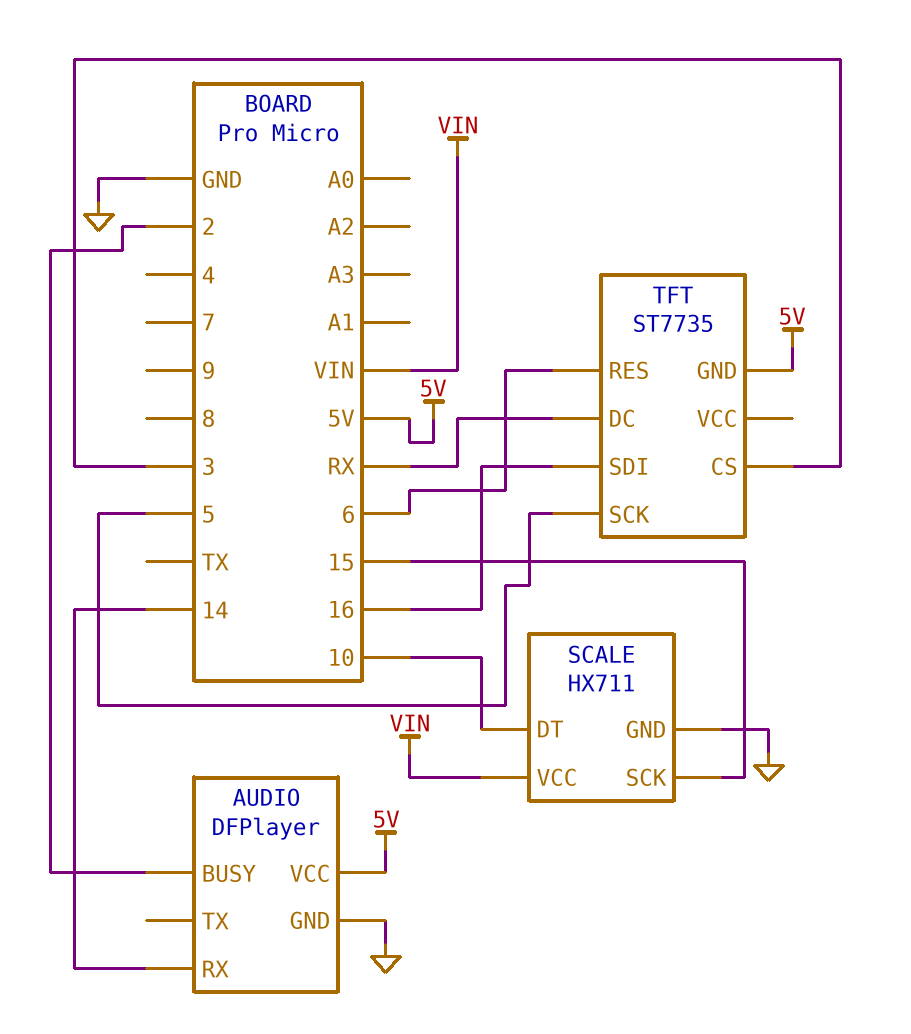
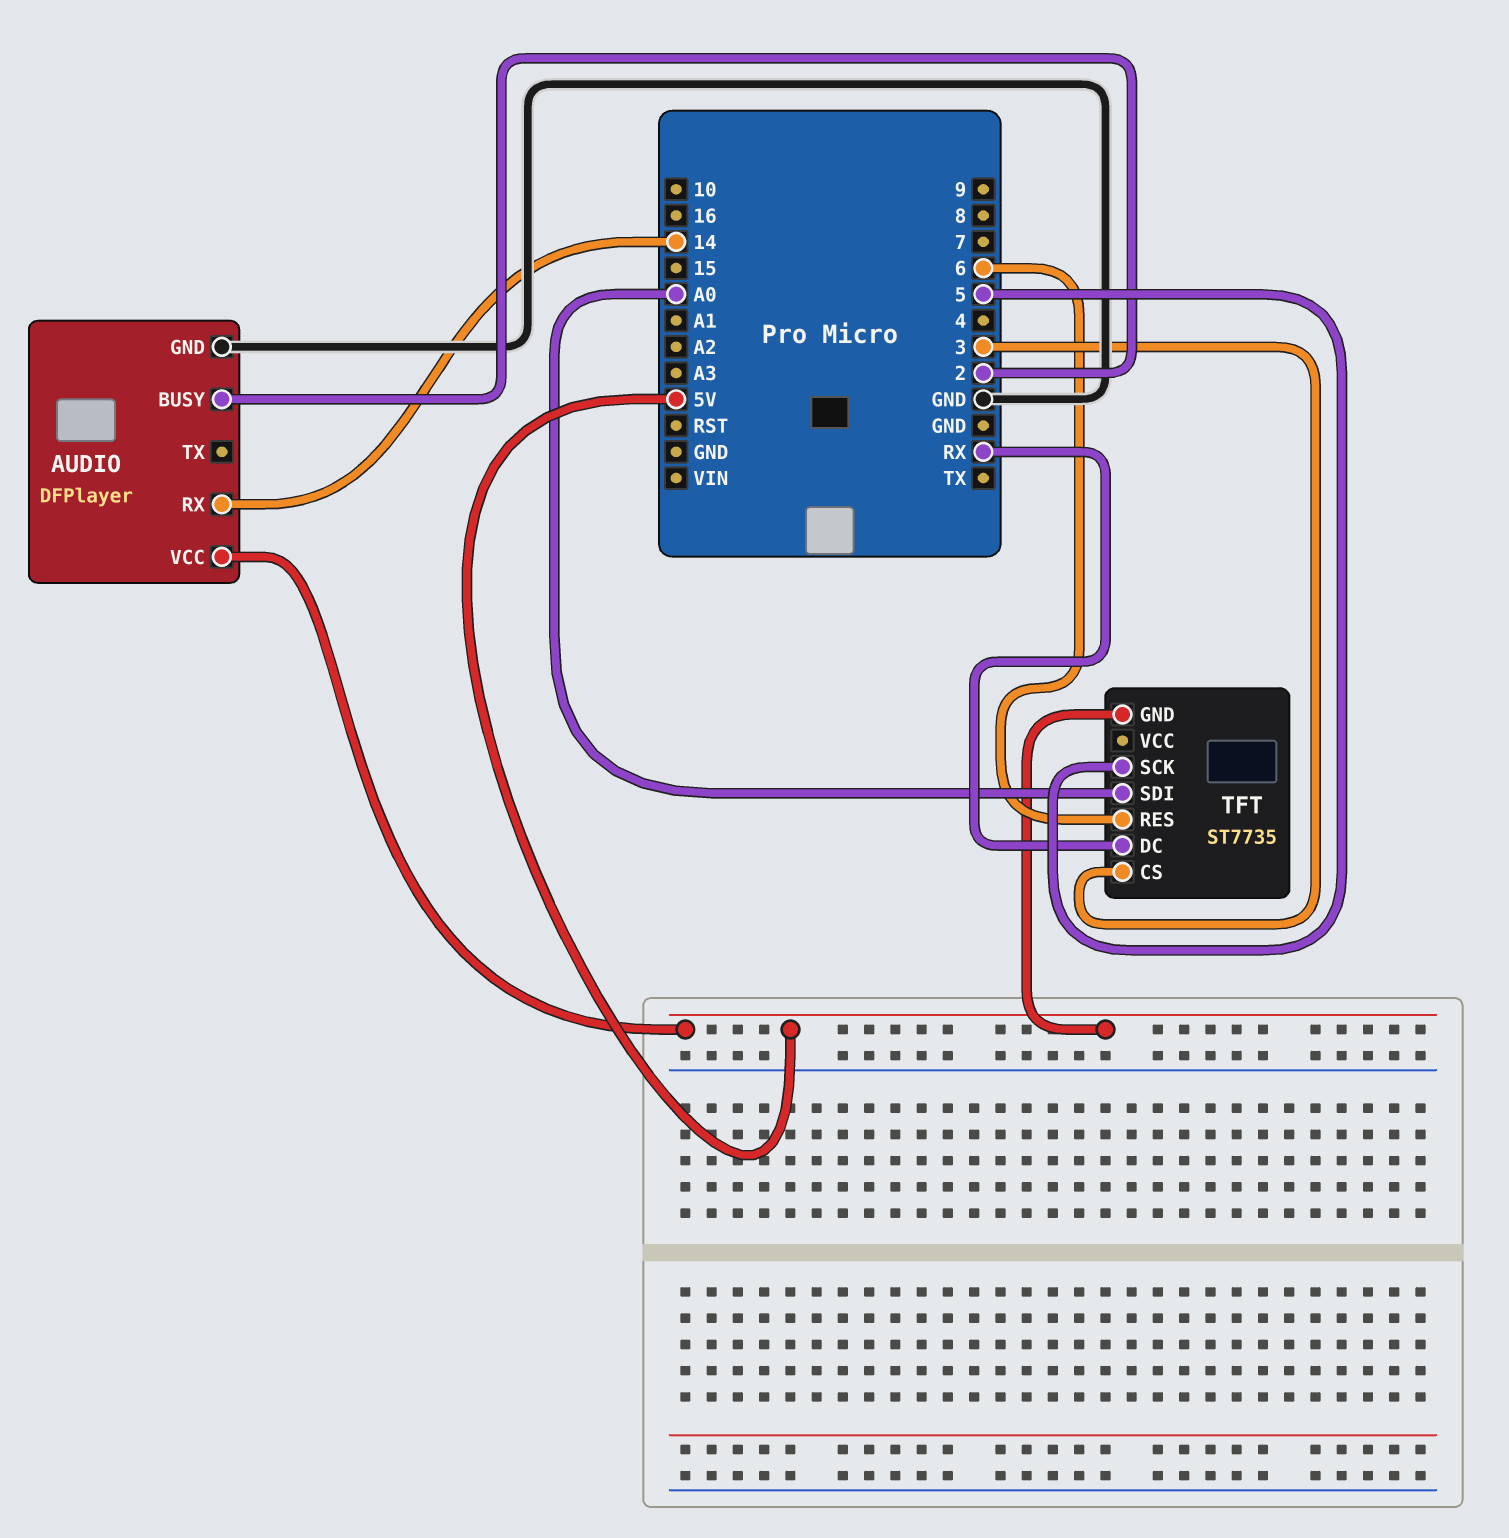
SCALE: HX711 -> none
SCALE pin DT: 10 -> none
SCALE pin GND: GND -> none
SCALE pin SCK: 15 -> none
SCALE pin VCC: VIN -> none
TFT pin SDI: 16 -> A0

